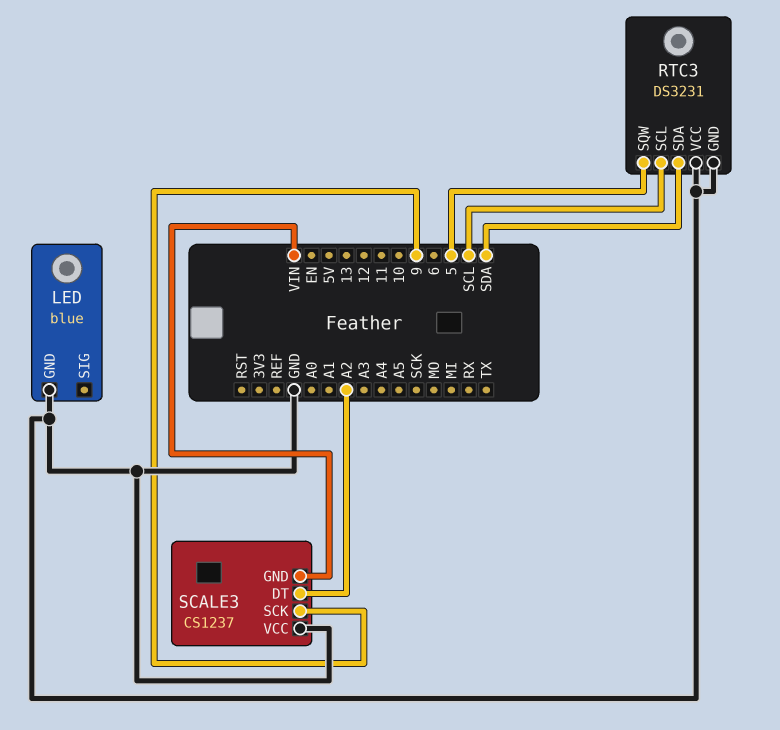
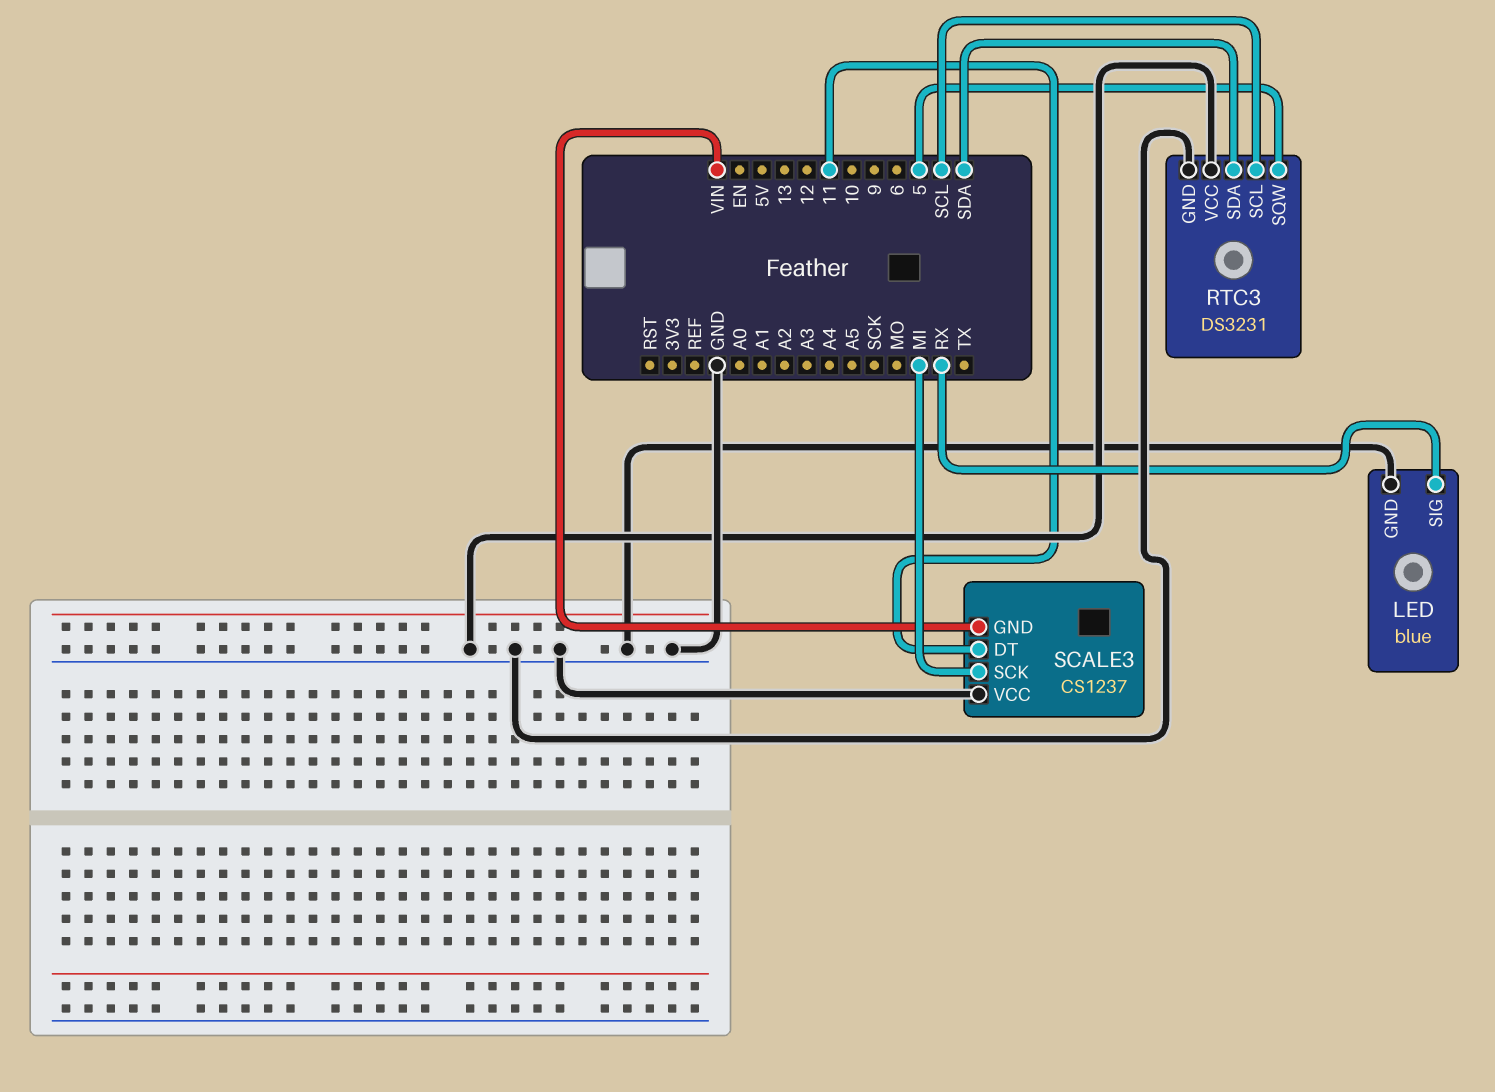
LED pin SIG: none -> RX
SCALE3 pin DT: A2 -> 11
SCALE3 pin SCK: 9 -> MI

